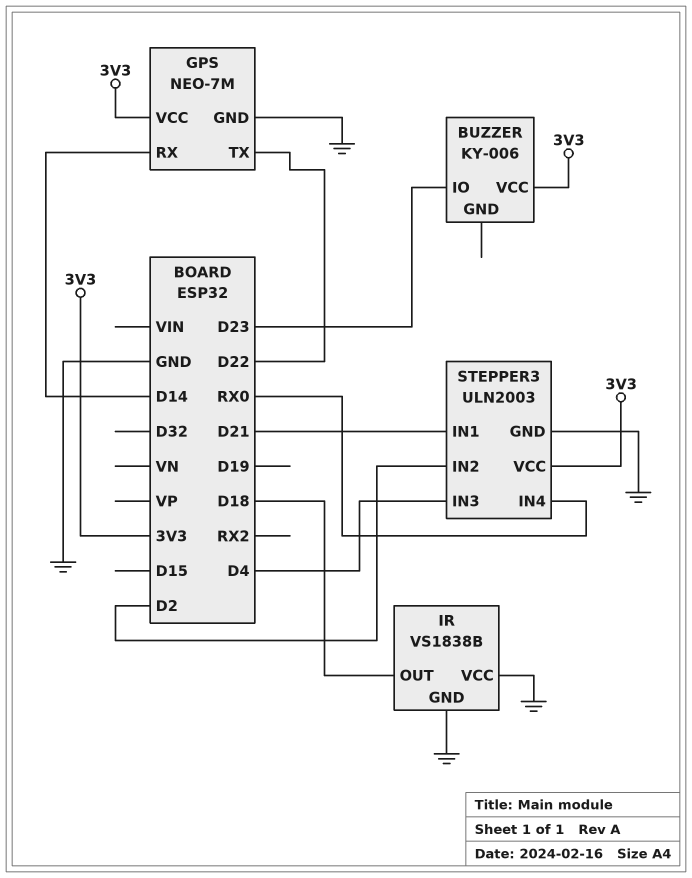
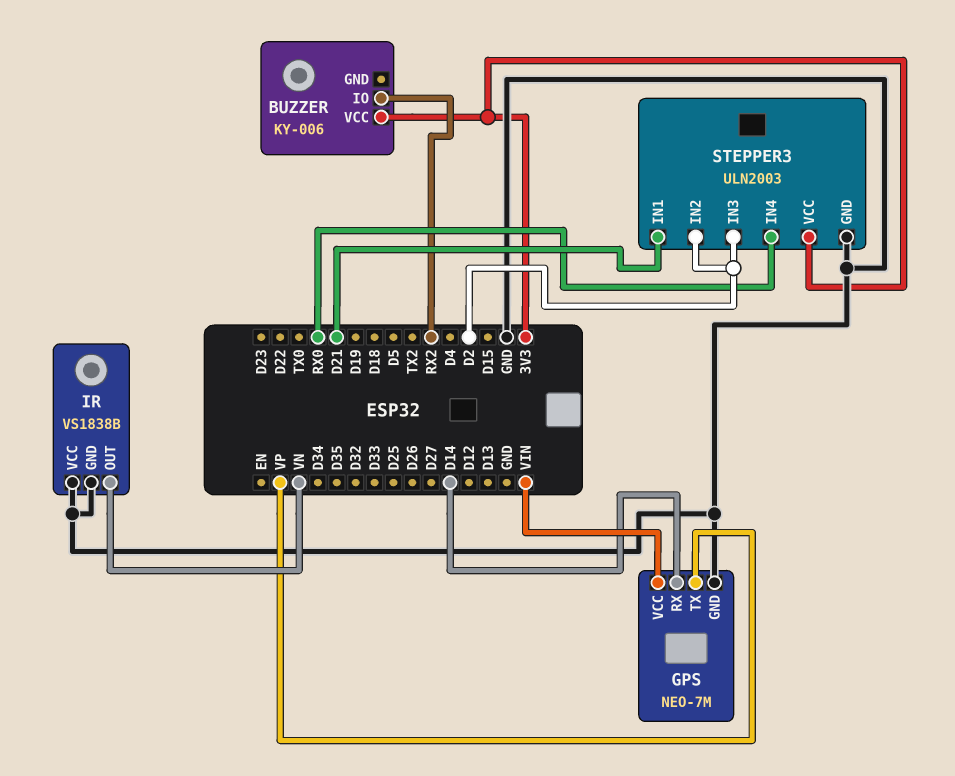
BUZZER pin IO: D23 -> RX2
GPS pin TX: D22 -> VP
GPS pin VCC: 3V3 -> VIN
IR pin OUT: D18 -> VN
STEPPER3 pin IN3: D4 -> D2

